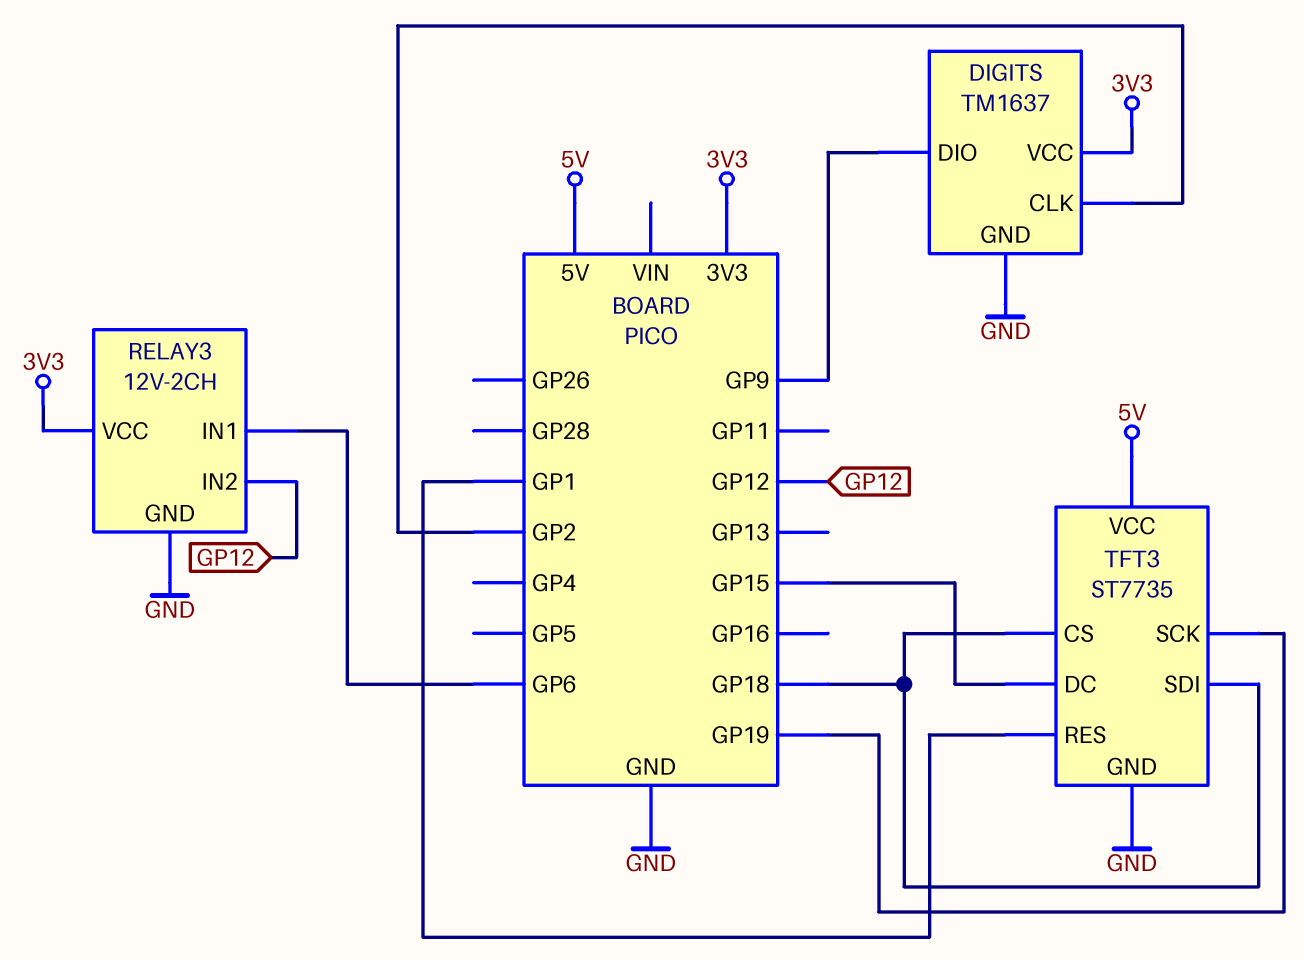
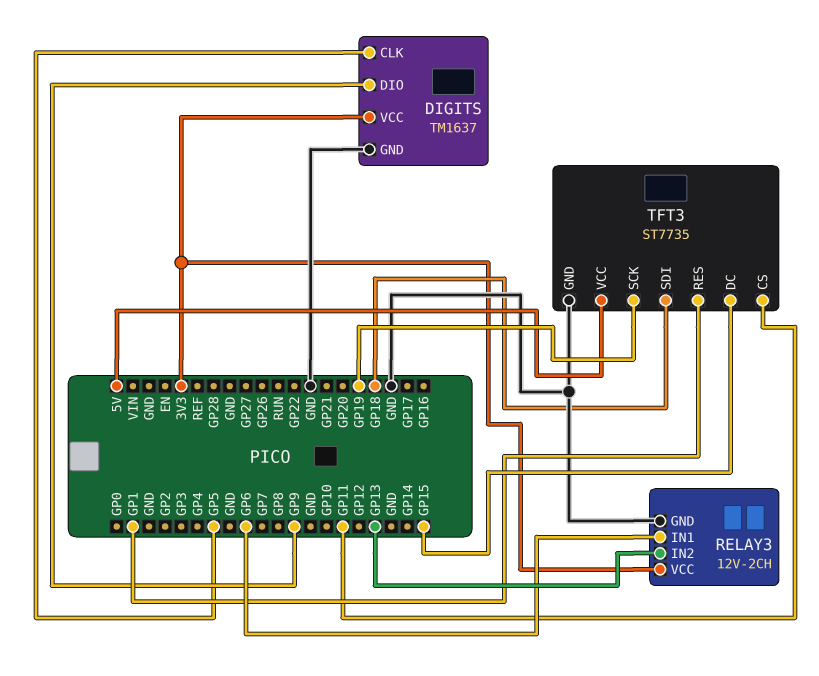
DIGITS pin CLK: GP2 -> GP5
RELAY3 pin IN2: GP12 -> GP13
TFT3 pin CS: GP18 -> GP11

